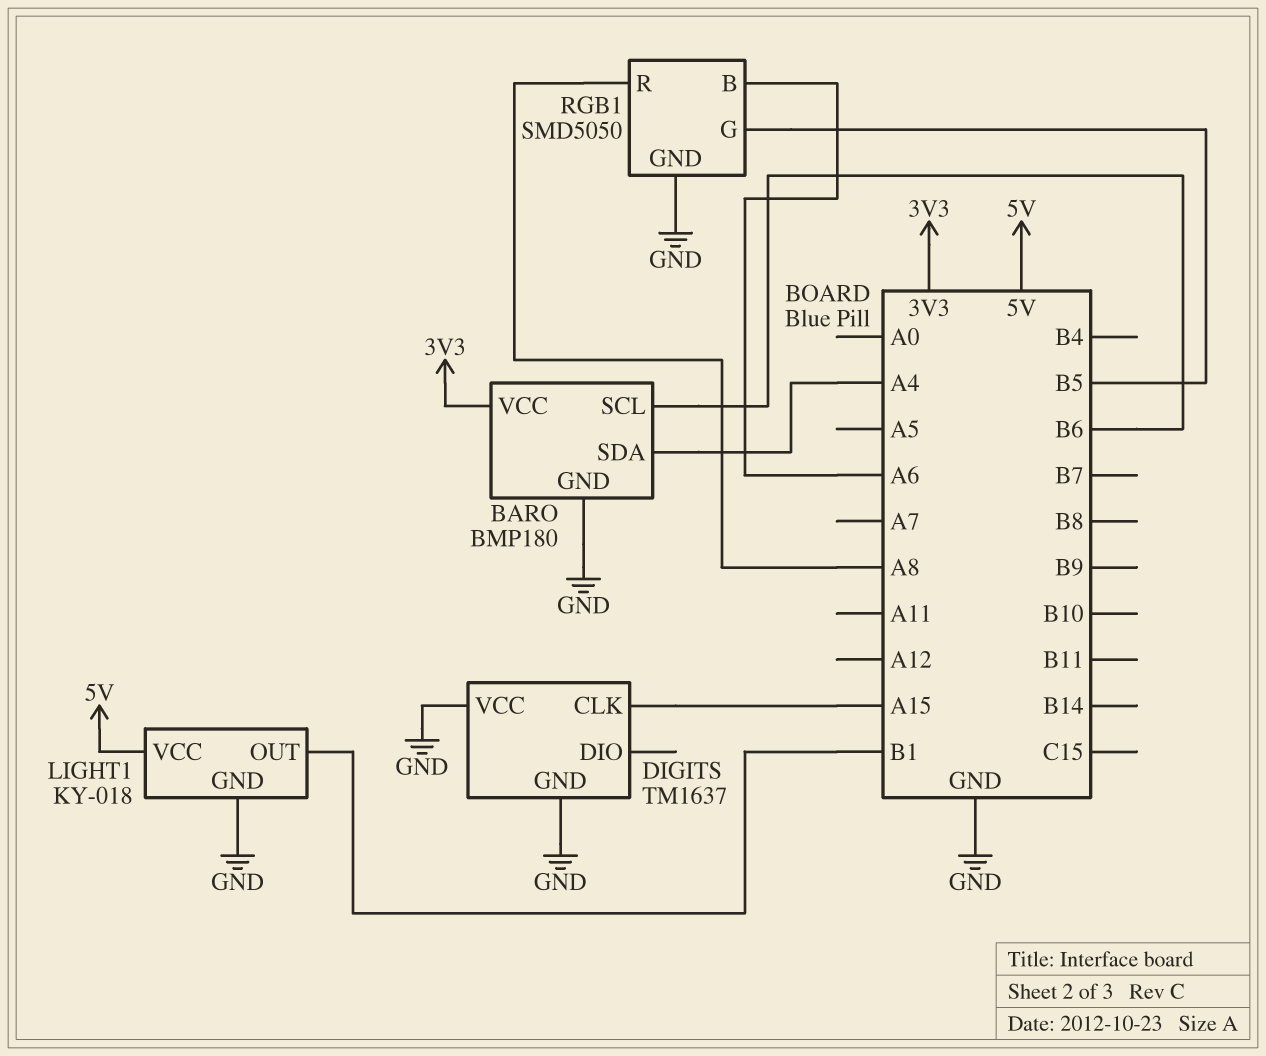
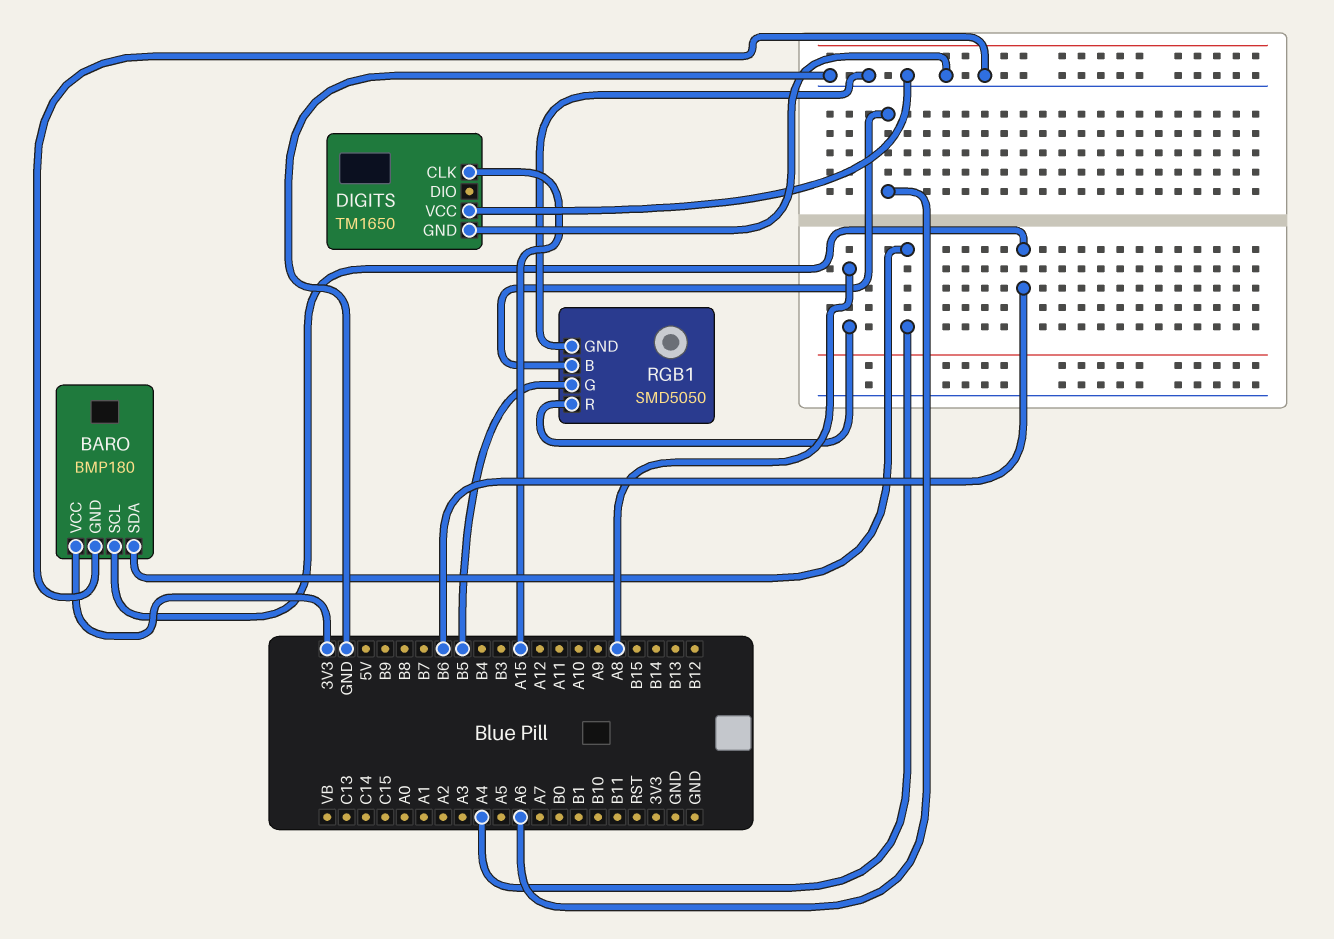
DIGITS: TM1637 -> TM1650
LIGHT1: KY-018 -> none
LIGHT1 pin GND: GND -> none
LIGHT1 pin OUT: B1 -> none
LIGHT1 pin VCC: 5V -> none

